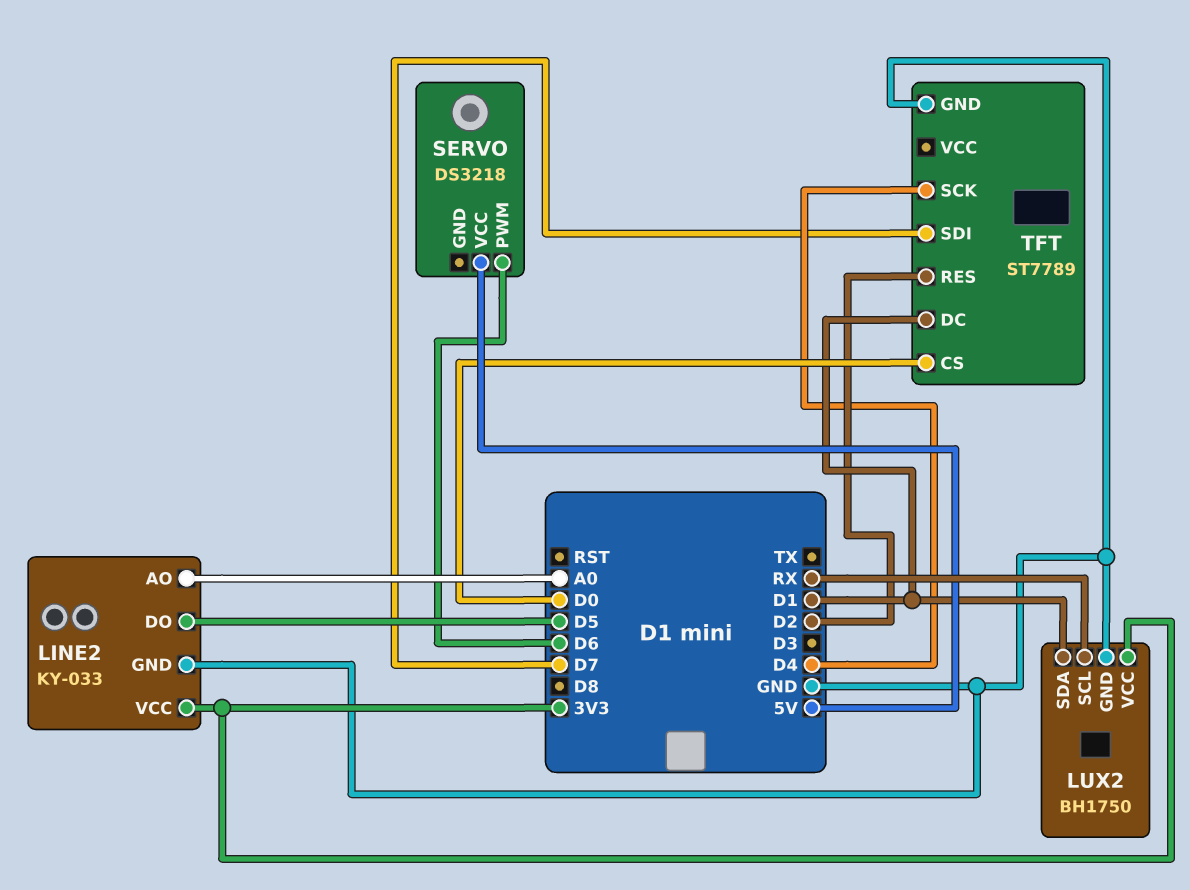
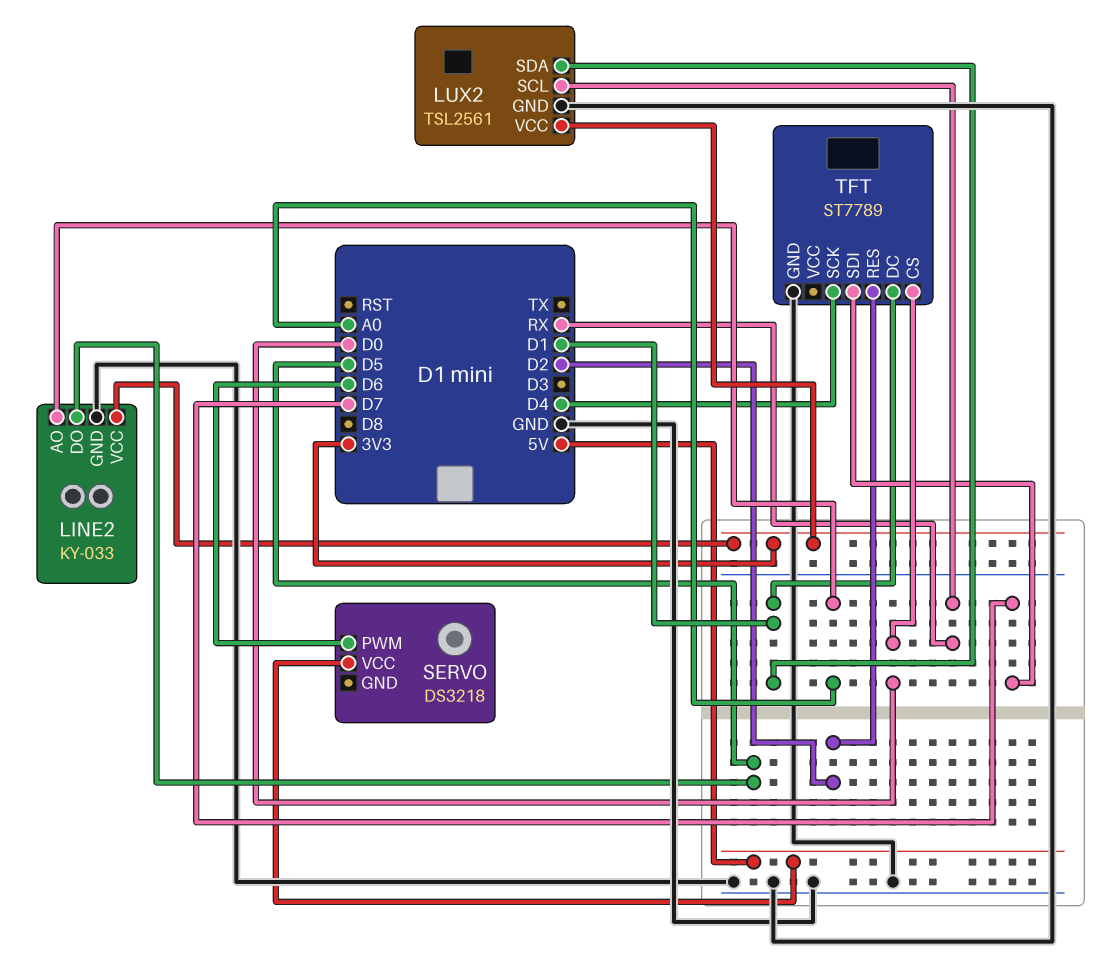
LUX2: BH1750 -> TSL2561

